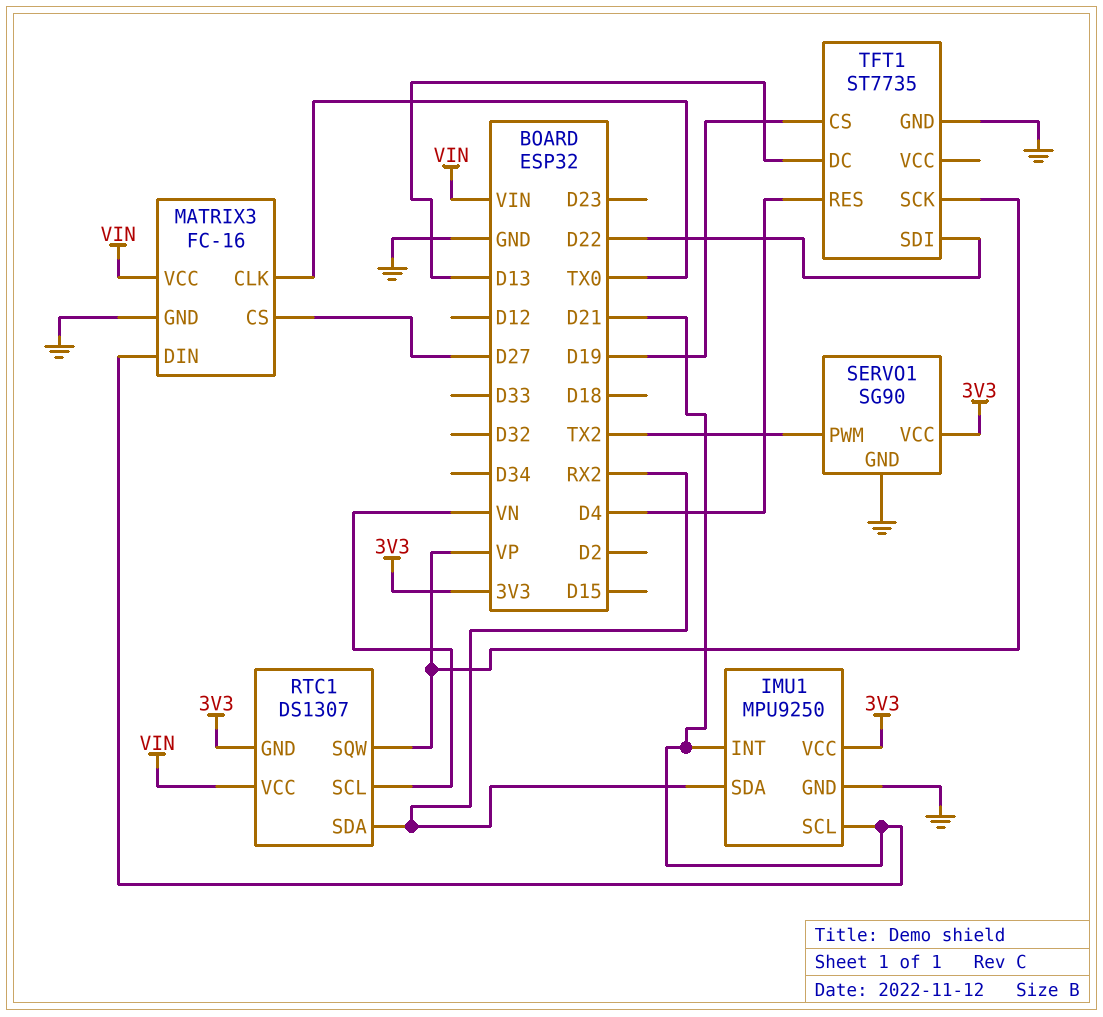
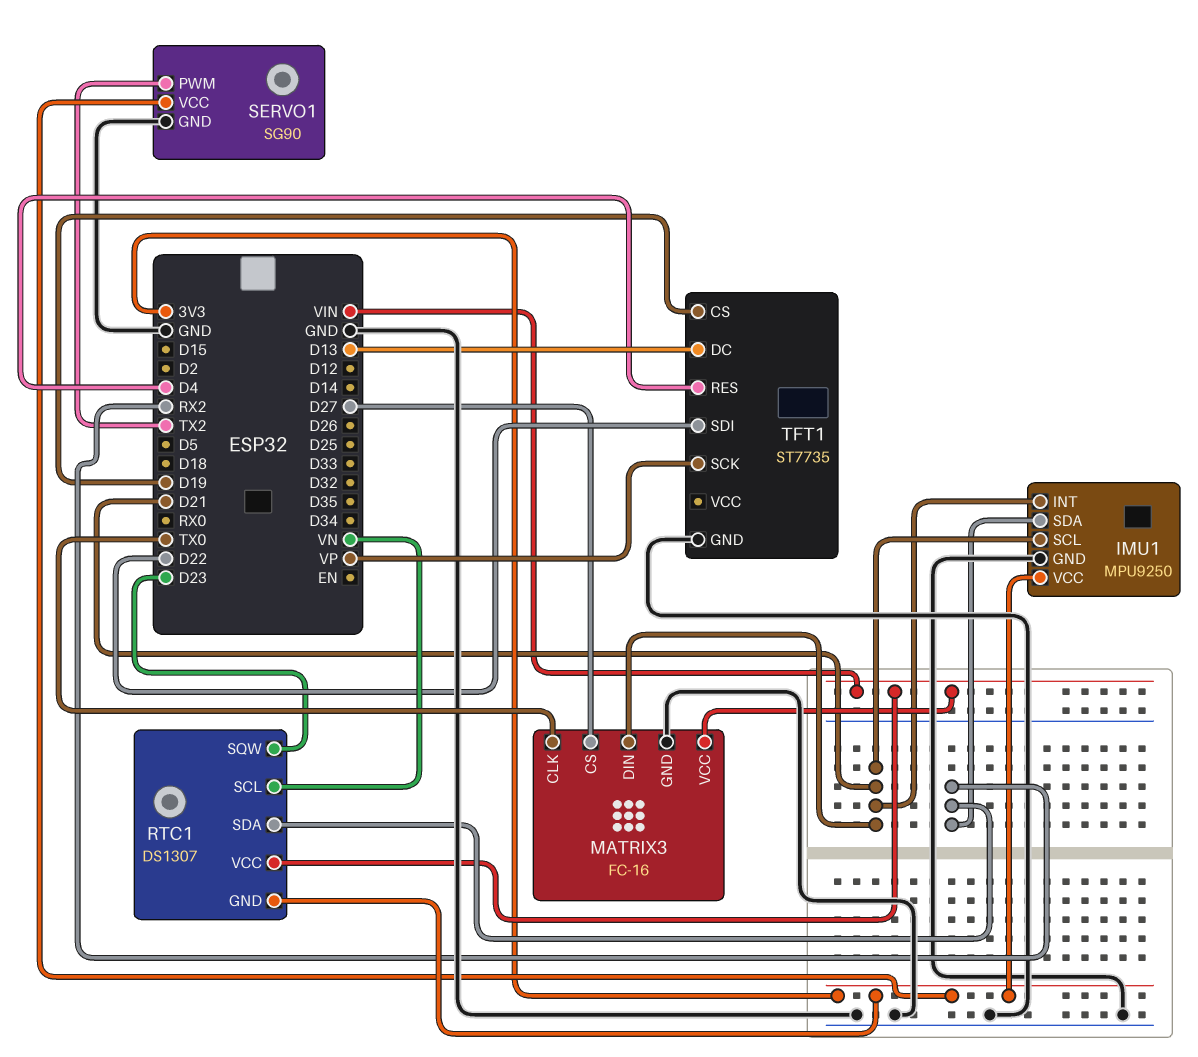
RTC1 pin SQW: VP -> D23

